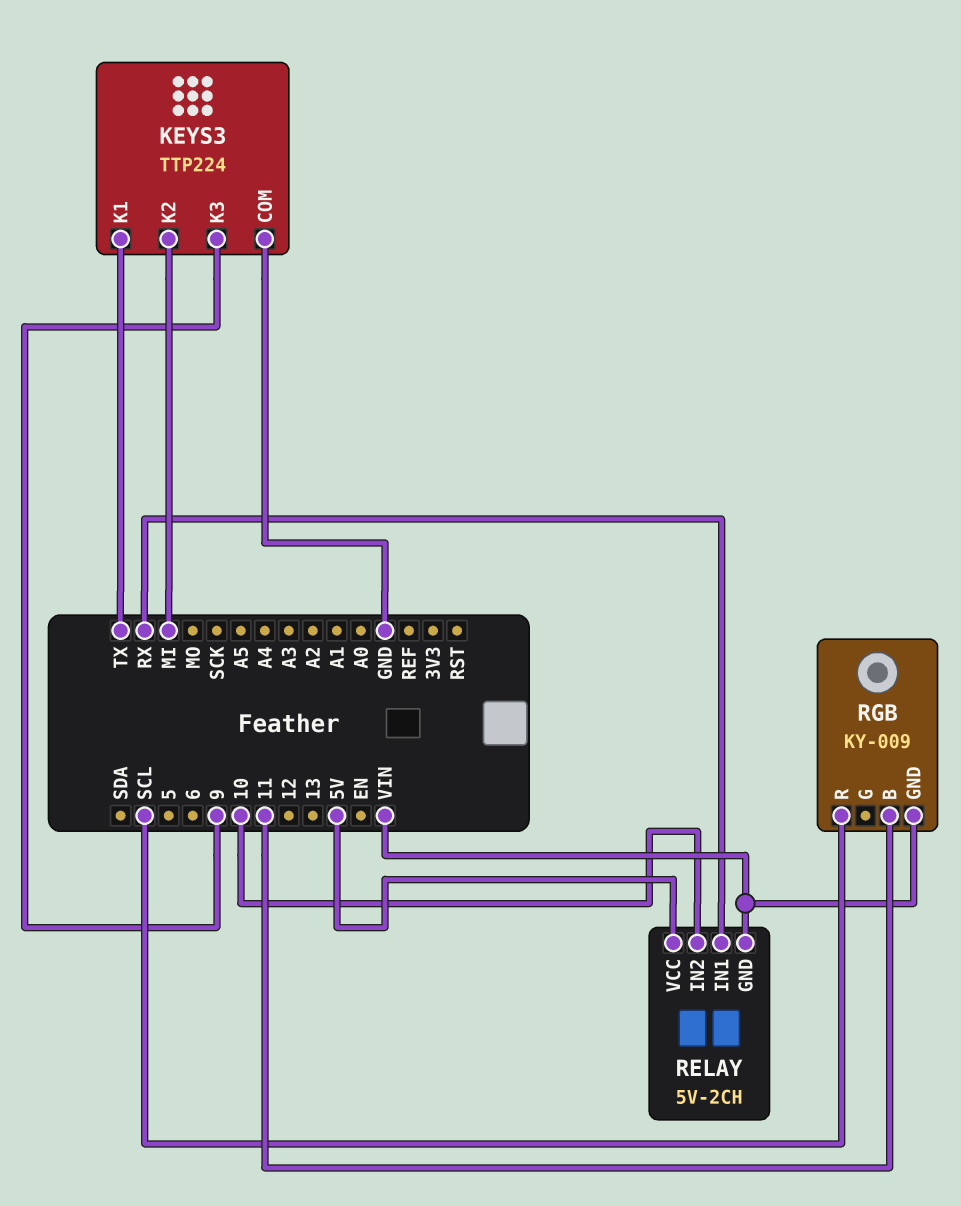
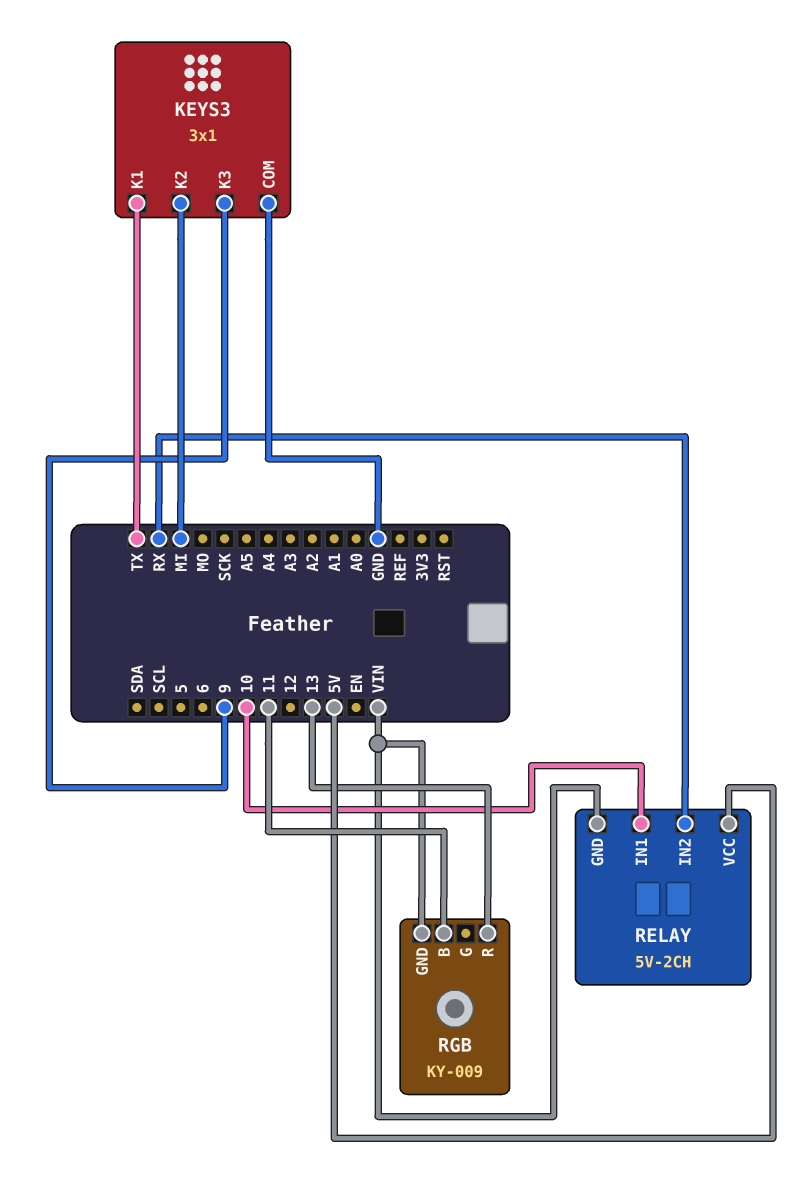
KEYS3: TTP224 -> 3x1
RELAY pin IN1: RX -> 10
RELAY pin IN2: 10 -> RX
RGB pin R: SCL -> 13

